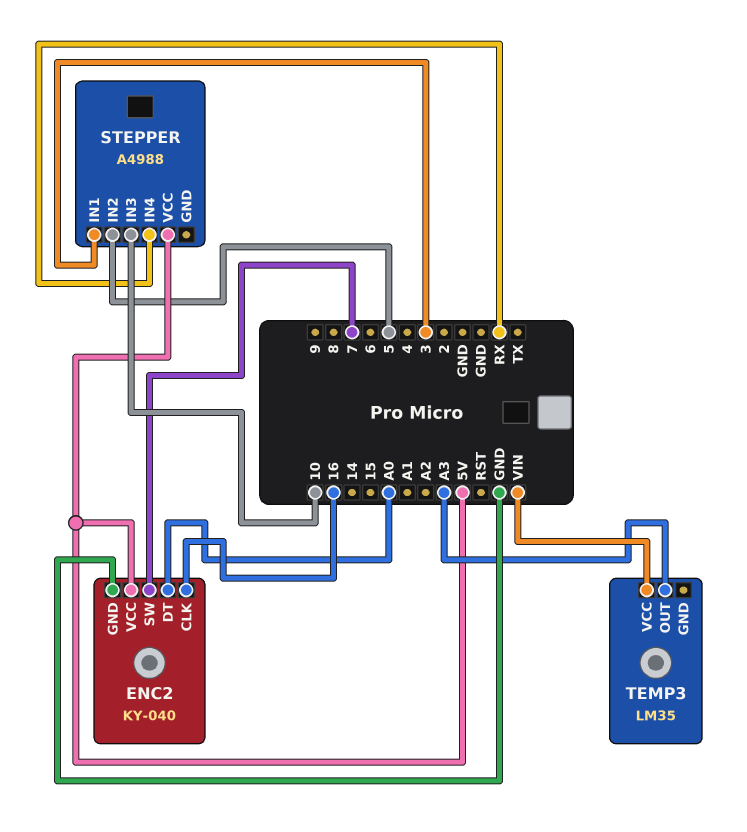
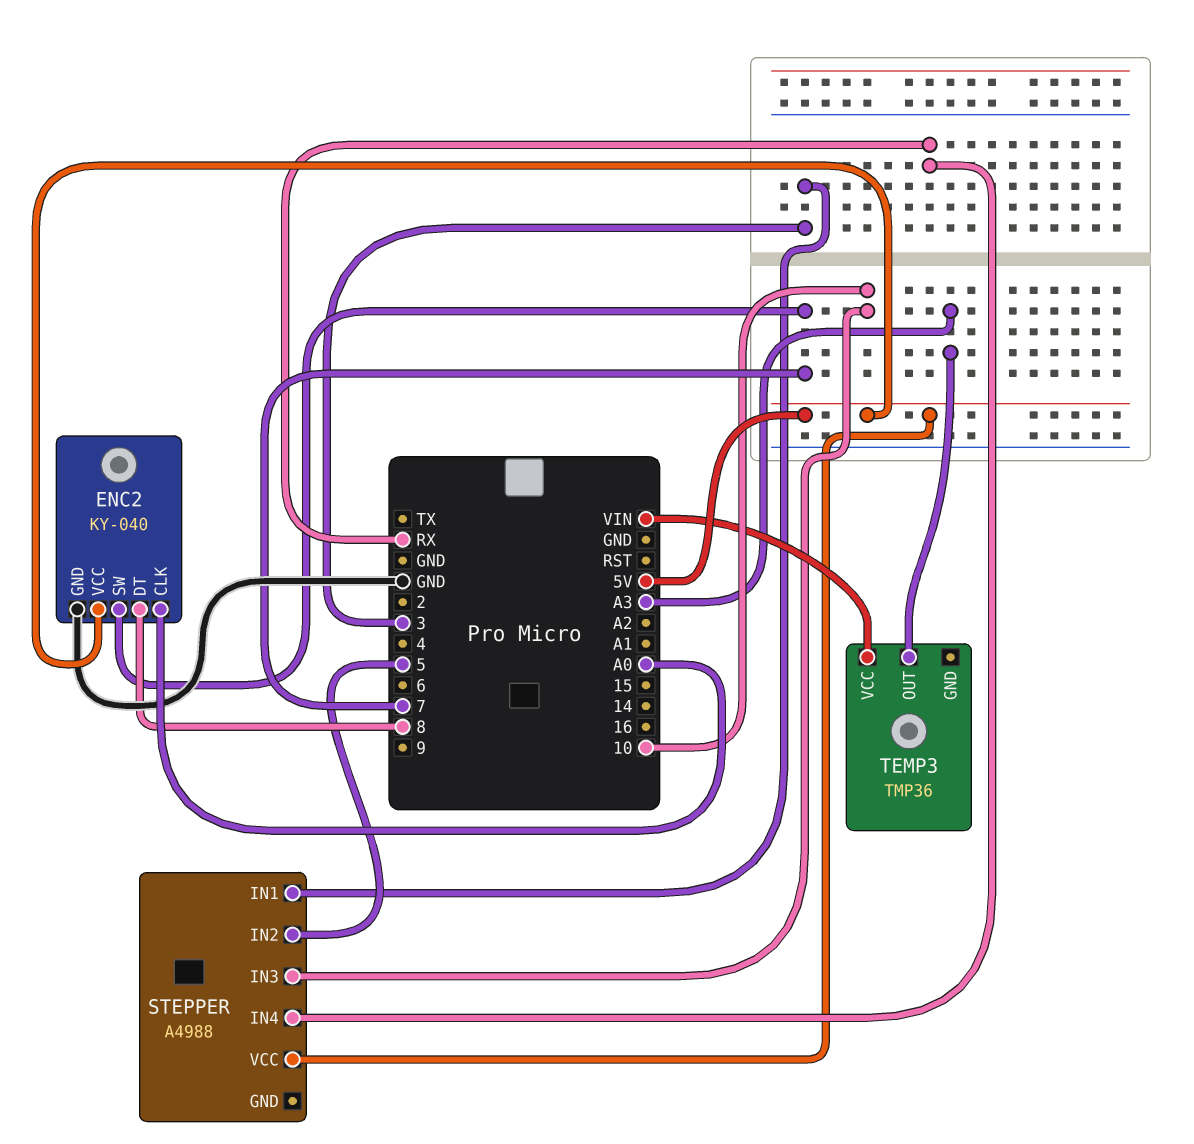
ENC2 pin CLK: 16 -> A0
ENC2 pin DT: A0 -> 8
TEMP3: LM35 -> TMP36

